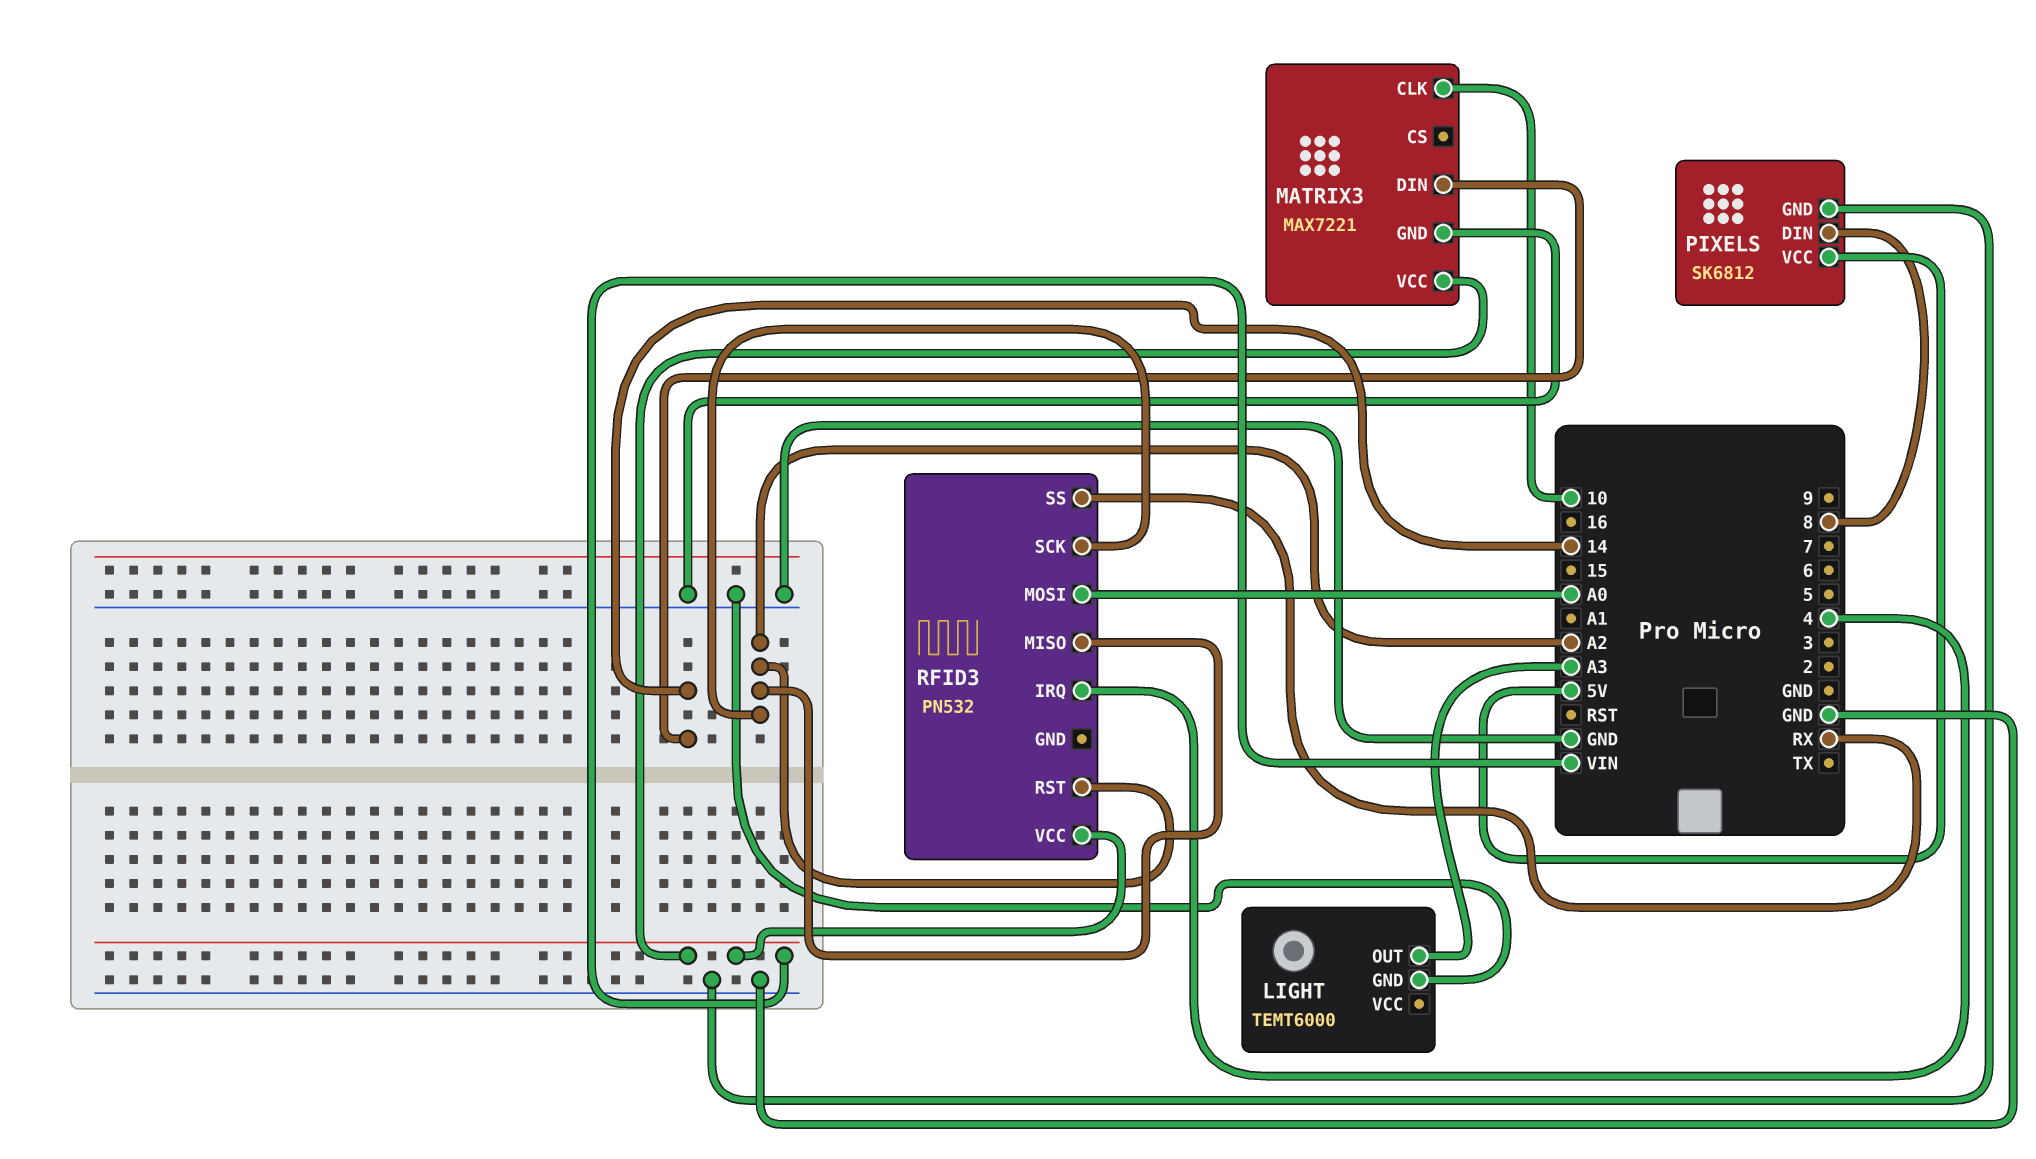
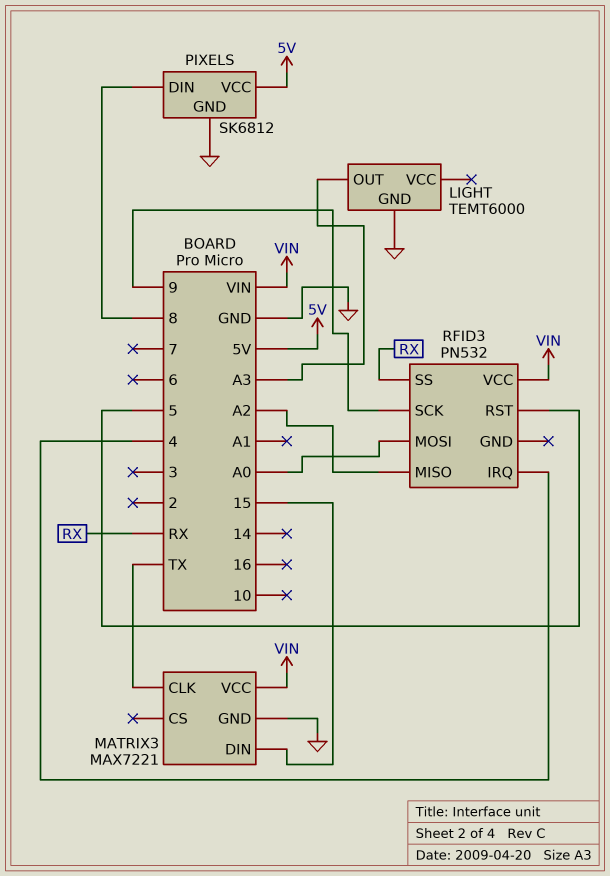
MATRIX3 pin CLK: 10 -> TX
MATRIX3 pin DIN: 14 -> 15
RFID3 pin RST: A2 -> 5
RFID3 pin SCK: A2 -> 9

